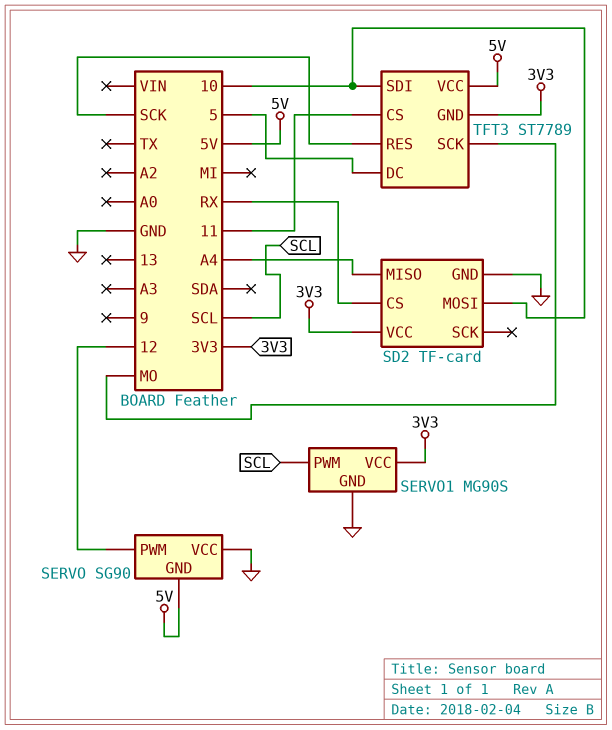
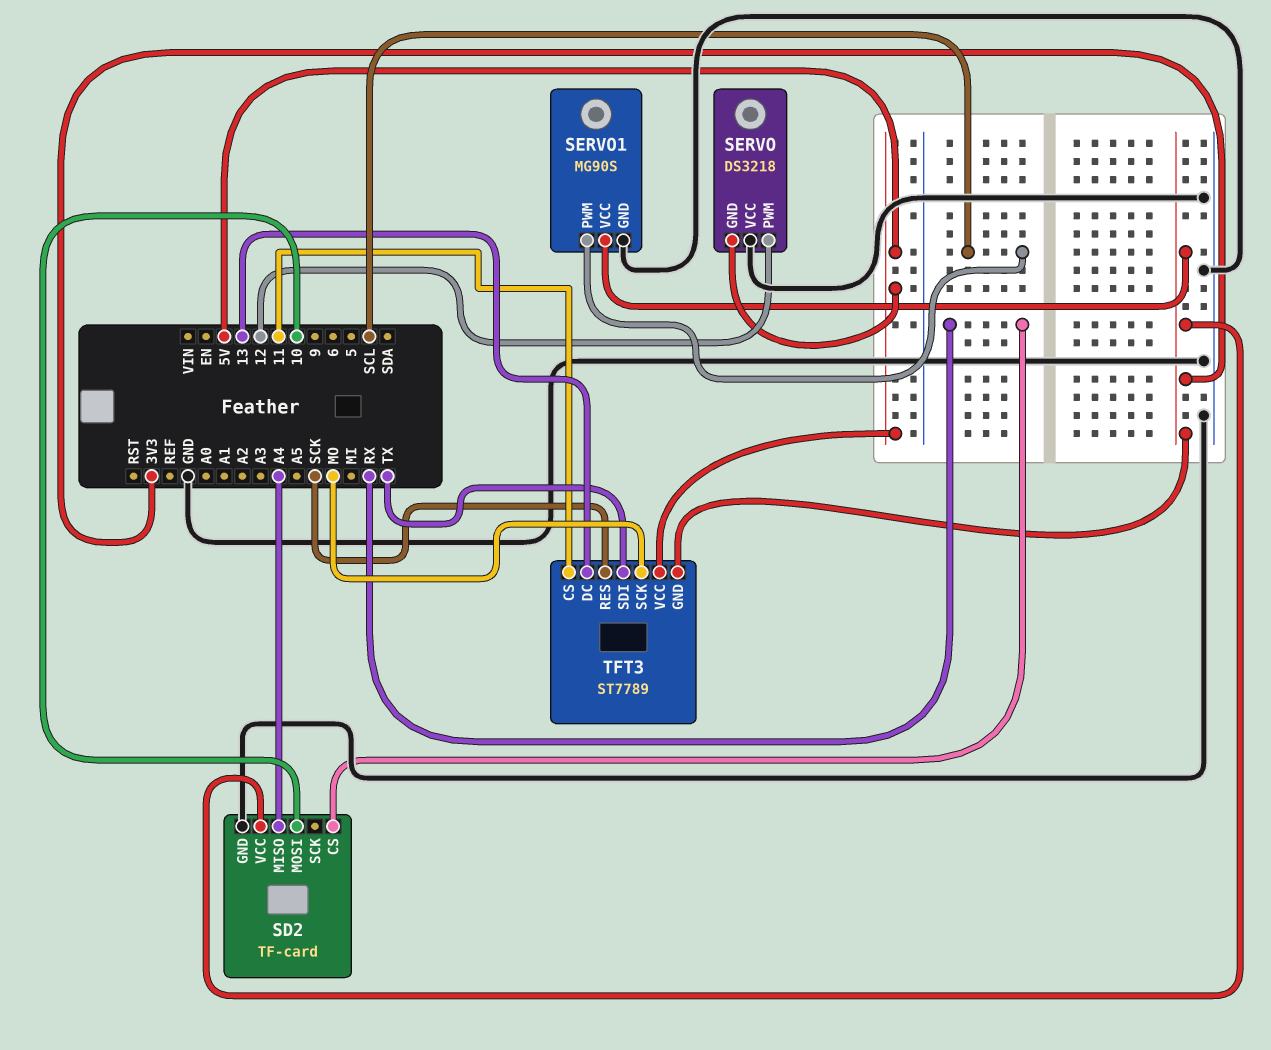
SERVO: SG90 -> DS3218
TFT3 pin DC: 5 -> 13
TFT3 pin SDI: 10 -> TX

